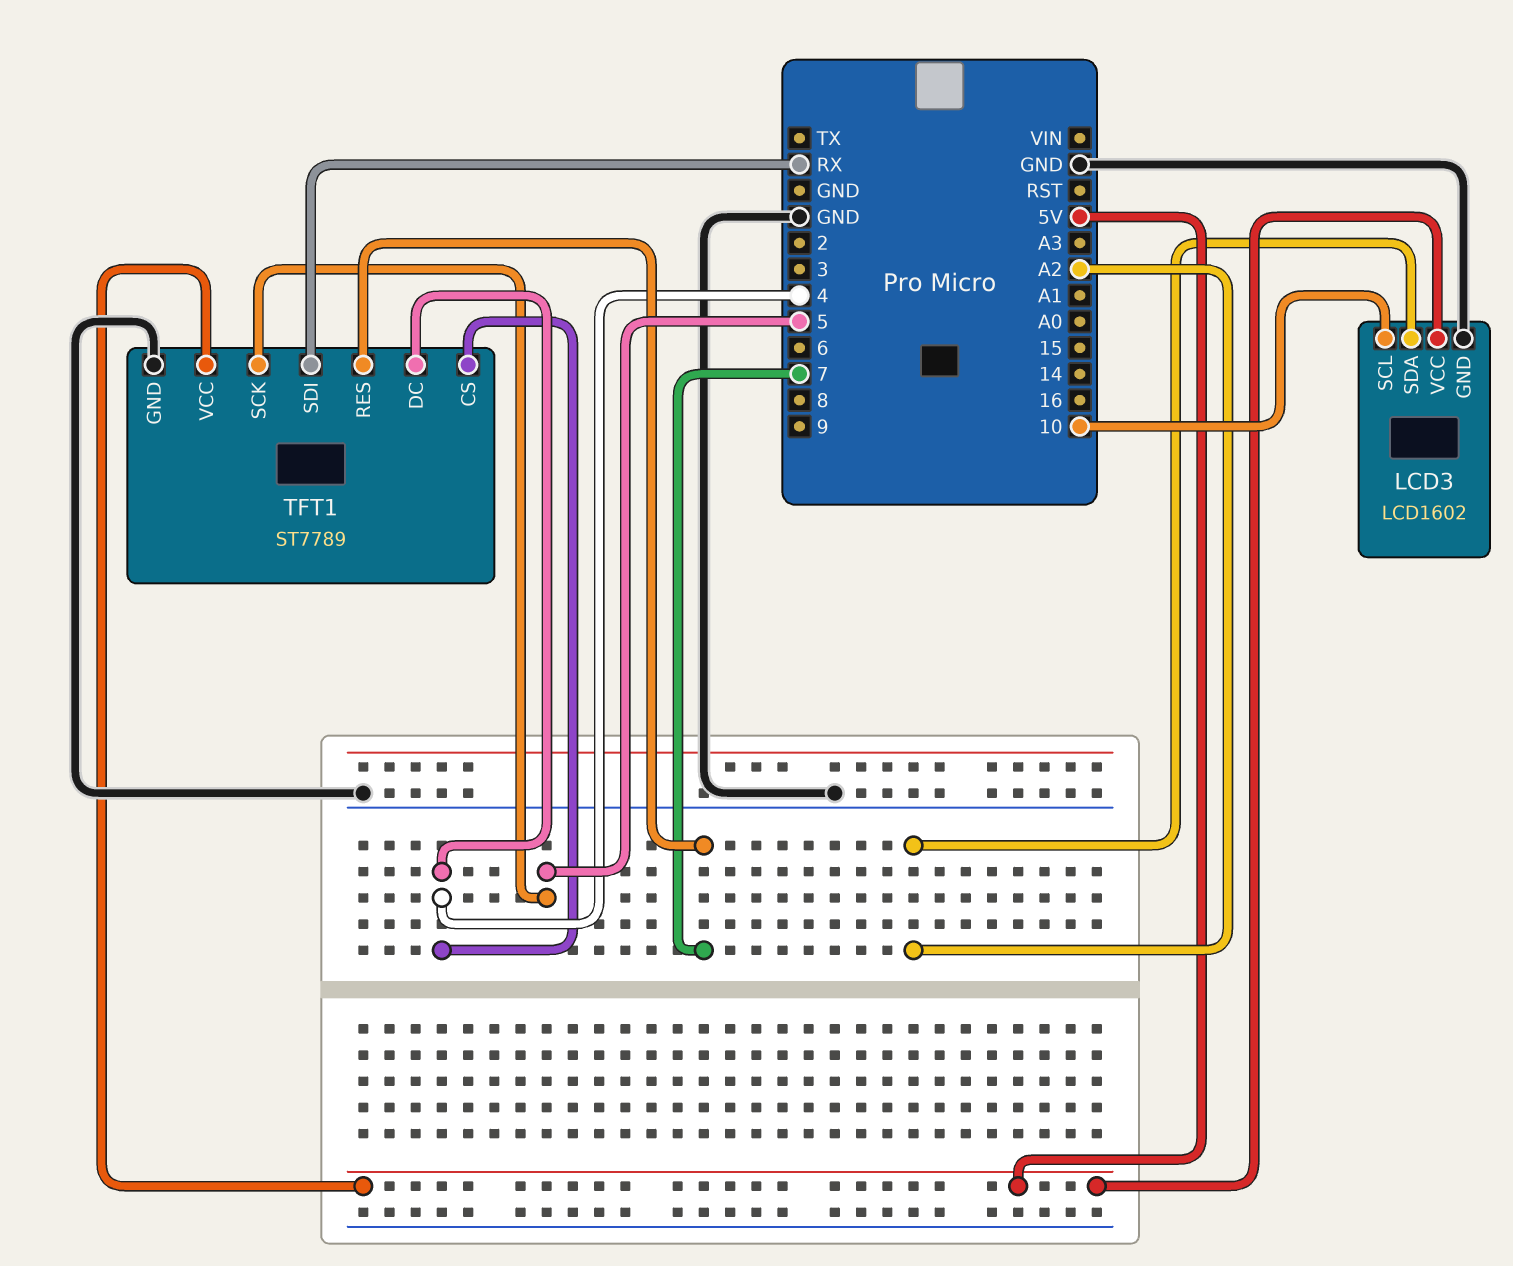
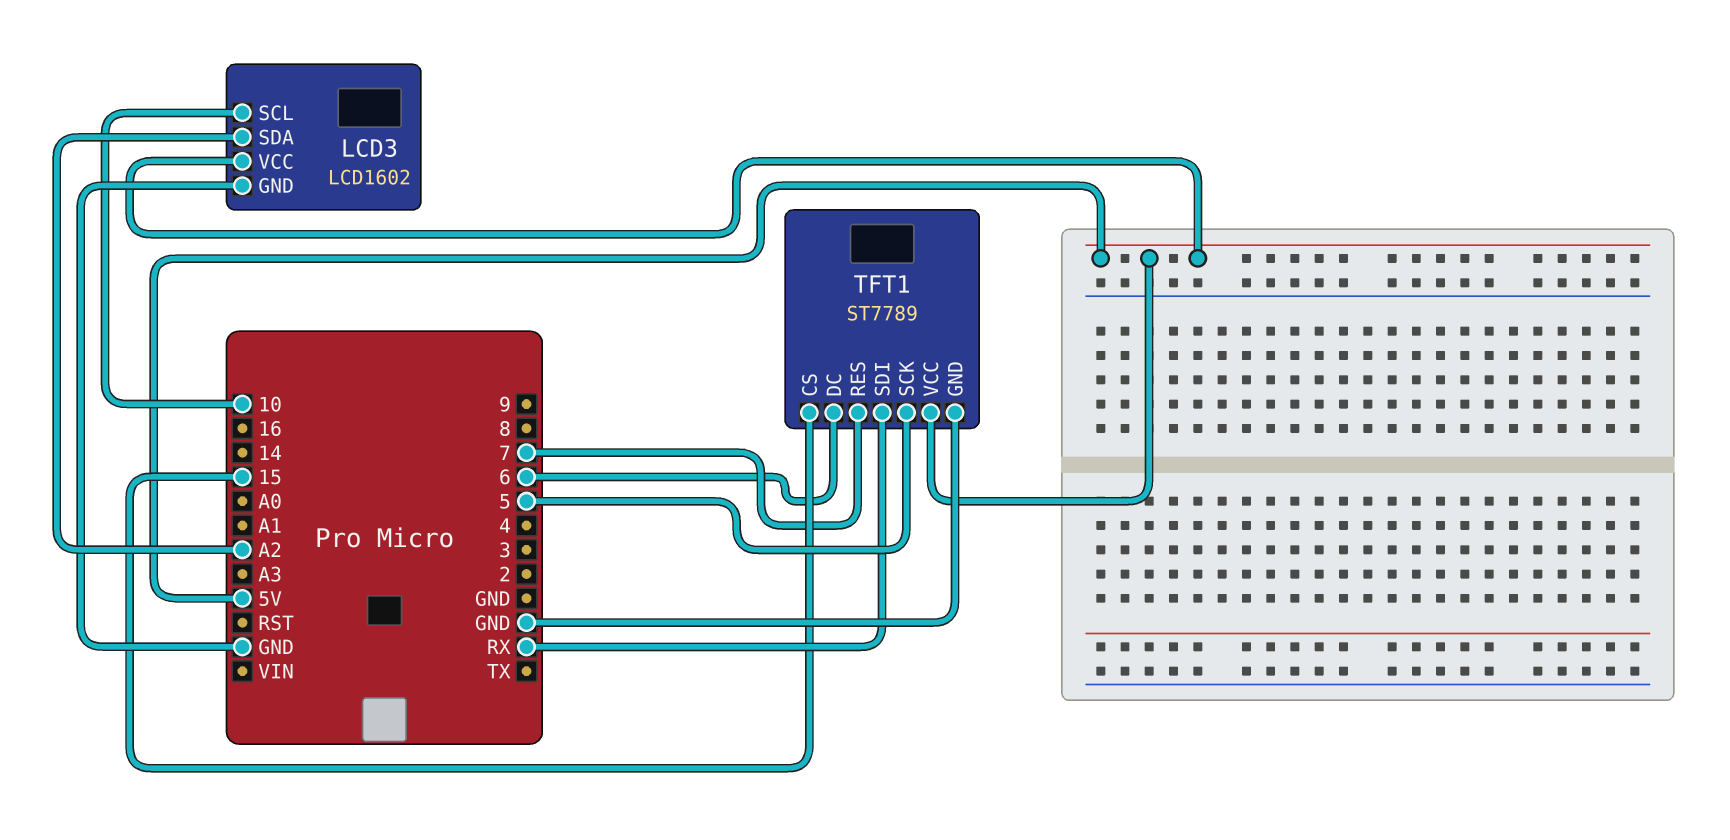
TFT1 pin CS: 4 -> 15
TFT1 pin DC: 4 -> 6

